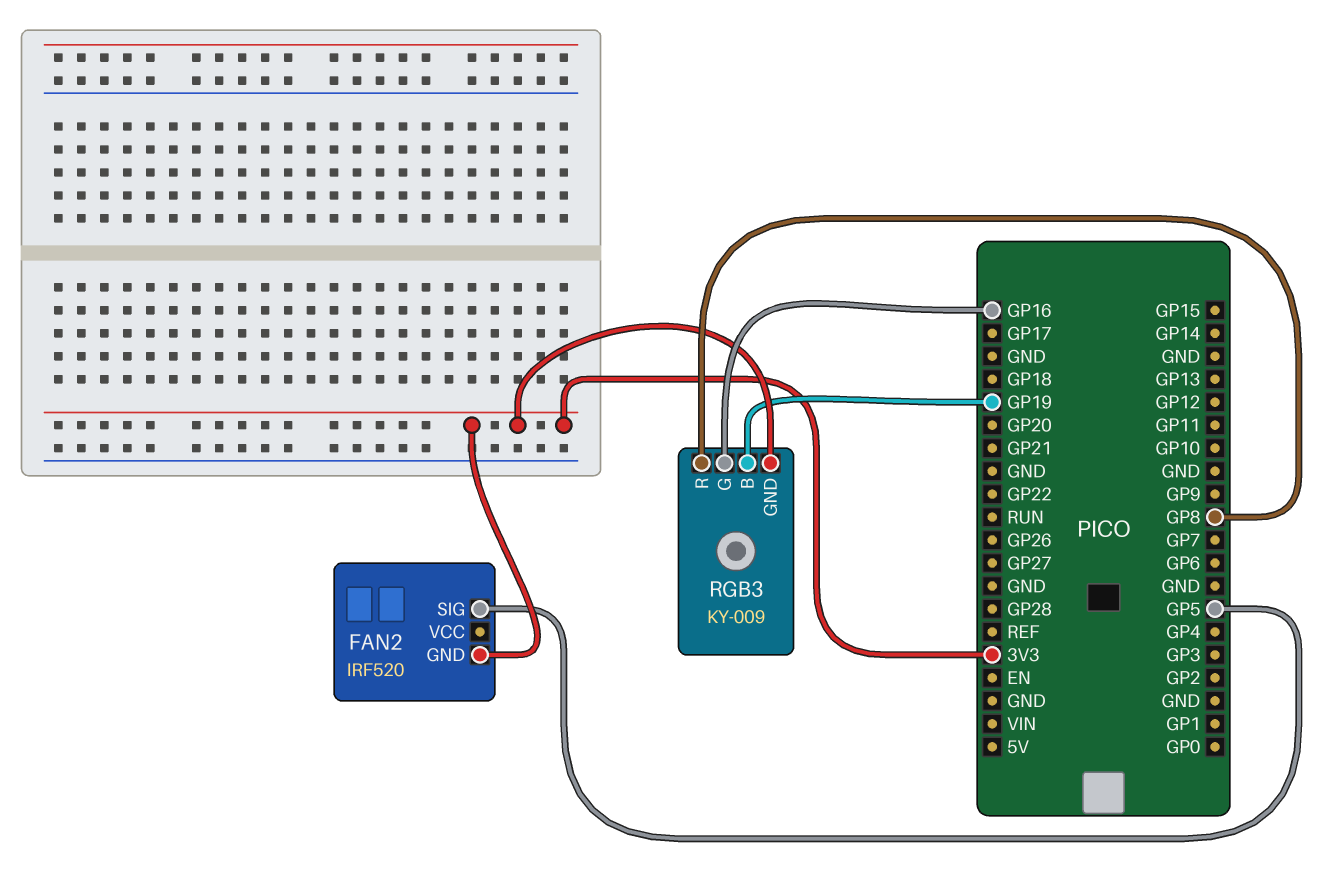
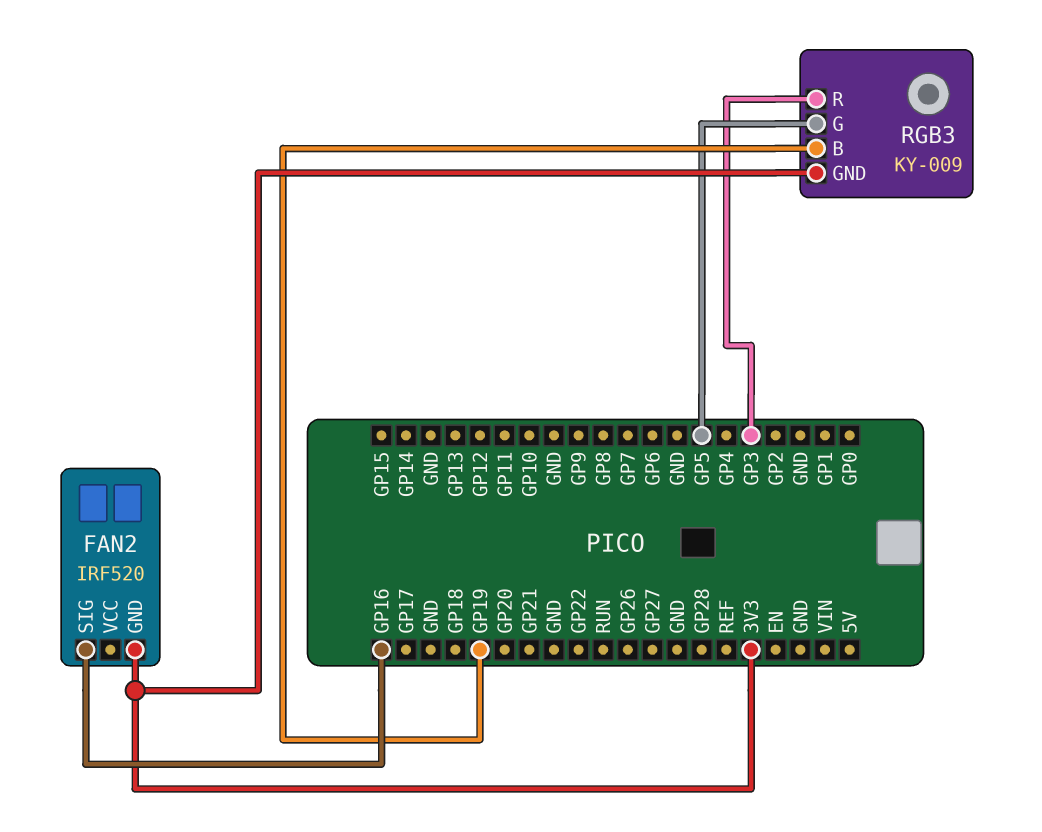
FAN2 pin SIG: GP5 -> GP16
RGB3 pin G: GP16 -> GP5
RGB3 pin R: GP8 -> GP3

